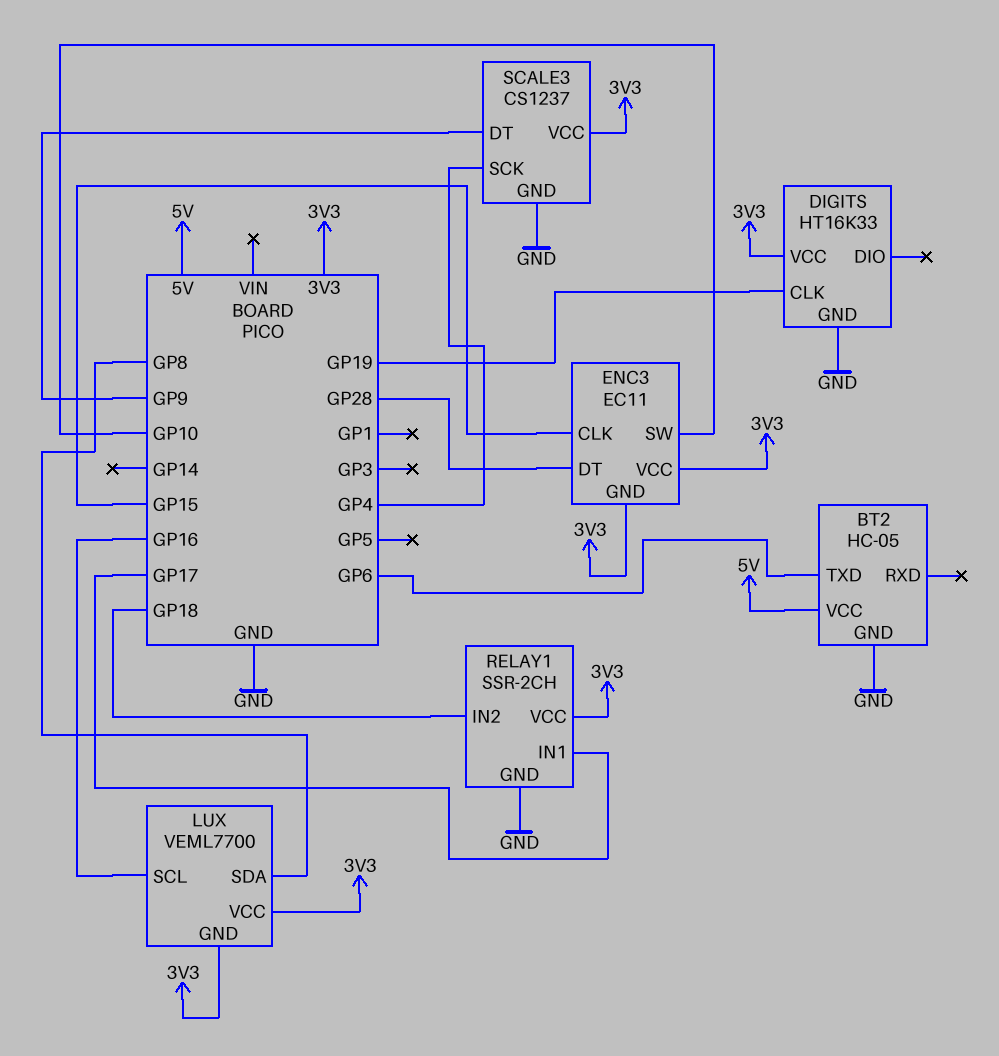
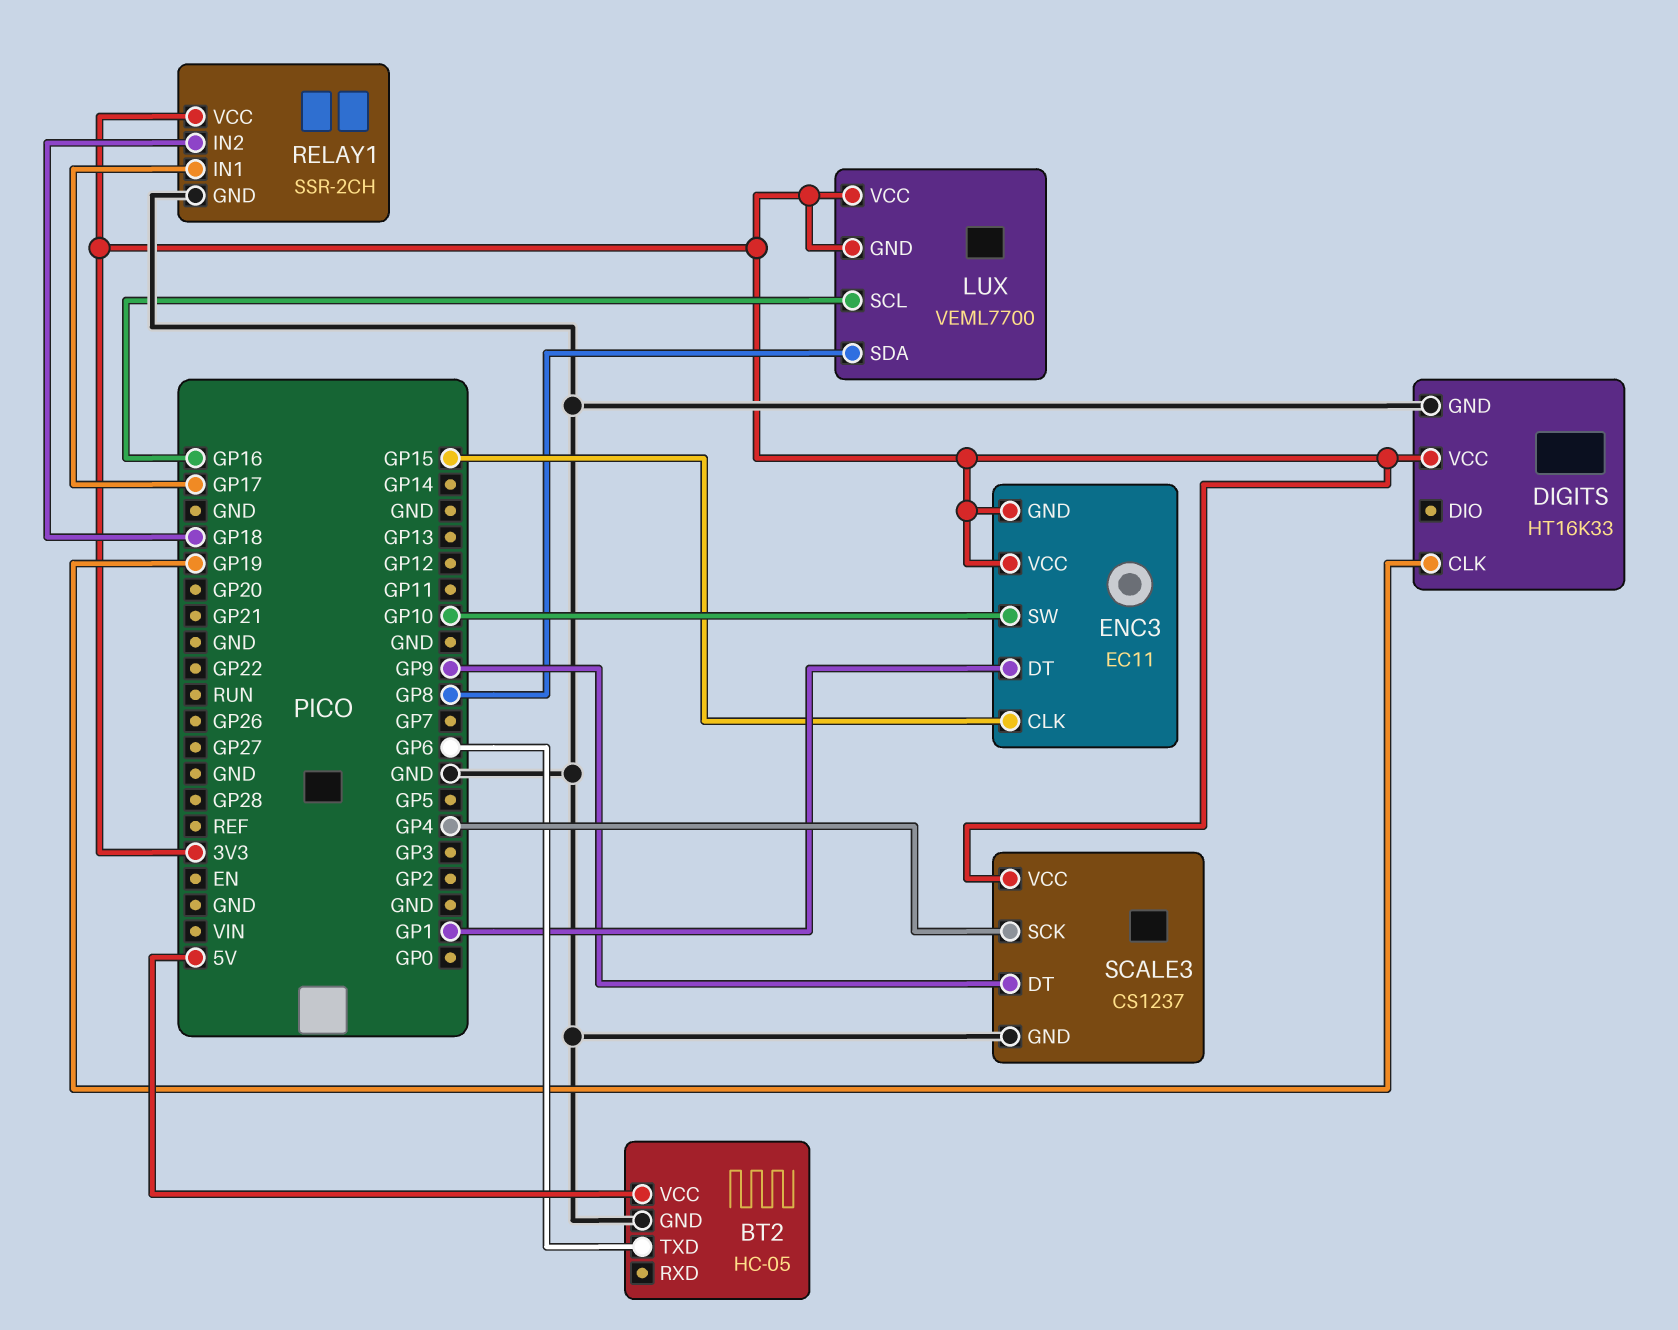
ENC3 pin DT: GP28 -> GP1

